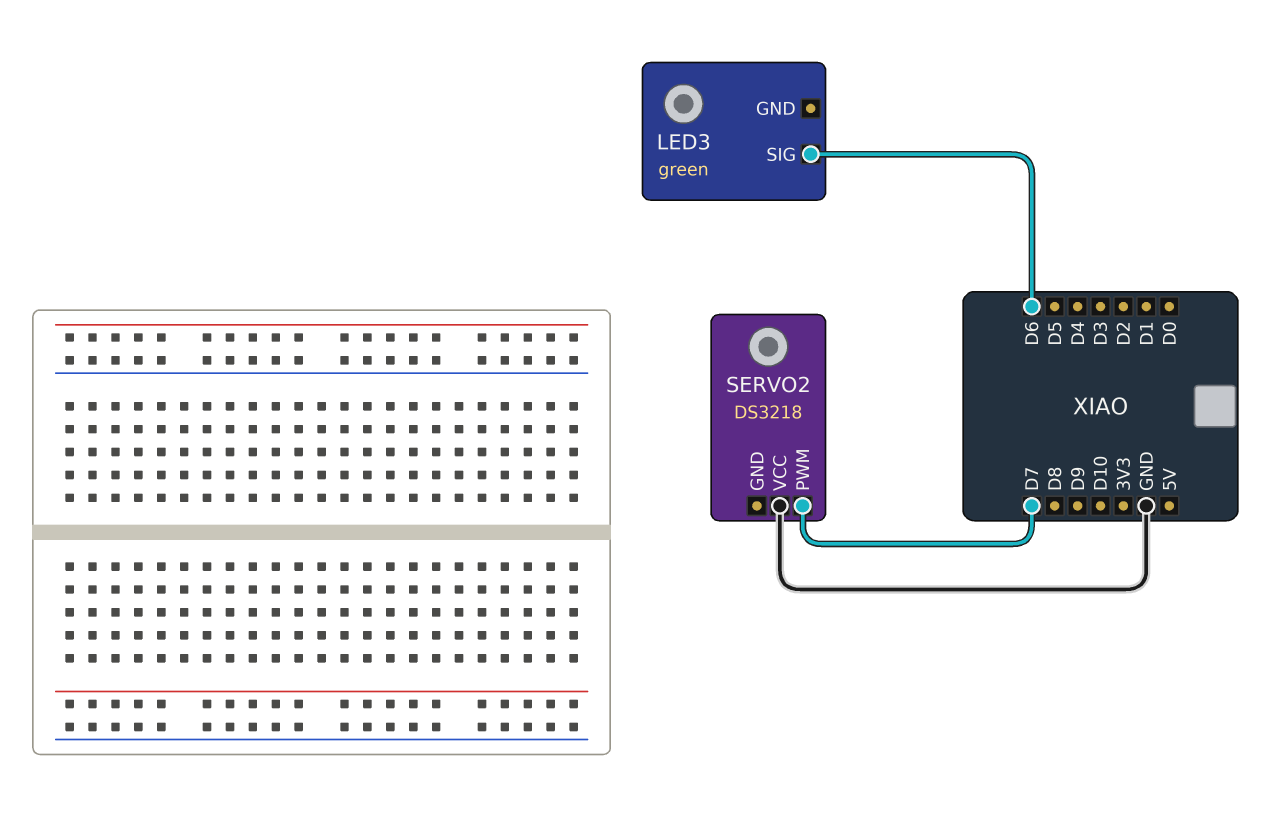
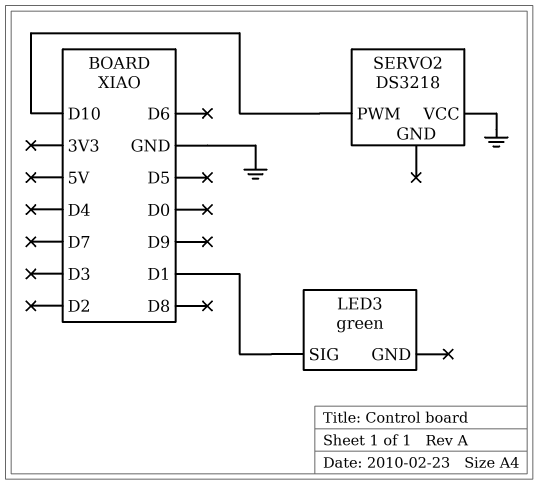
LED3 pin SIG: D6 -> D1
SERVO2 pin PWM: D7 -> D10

